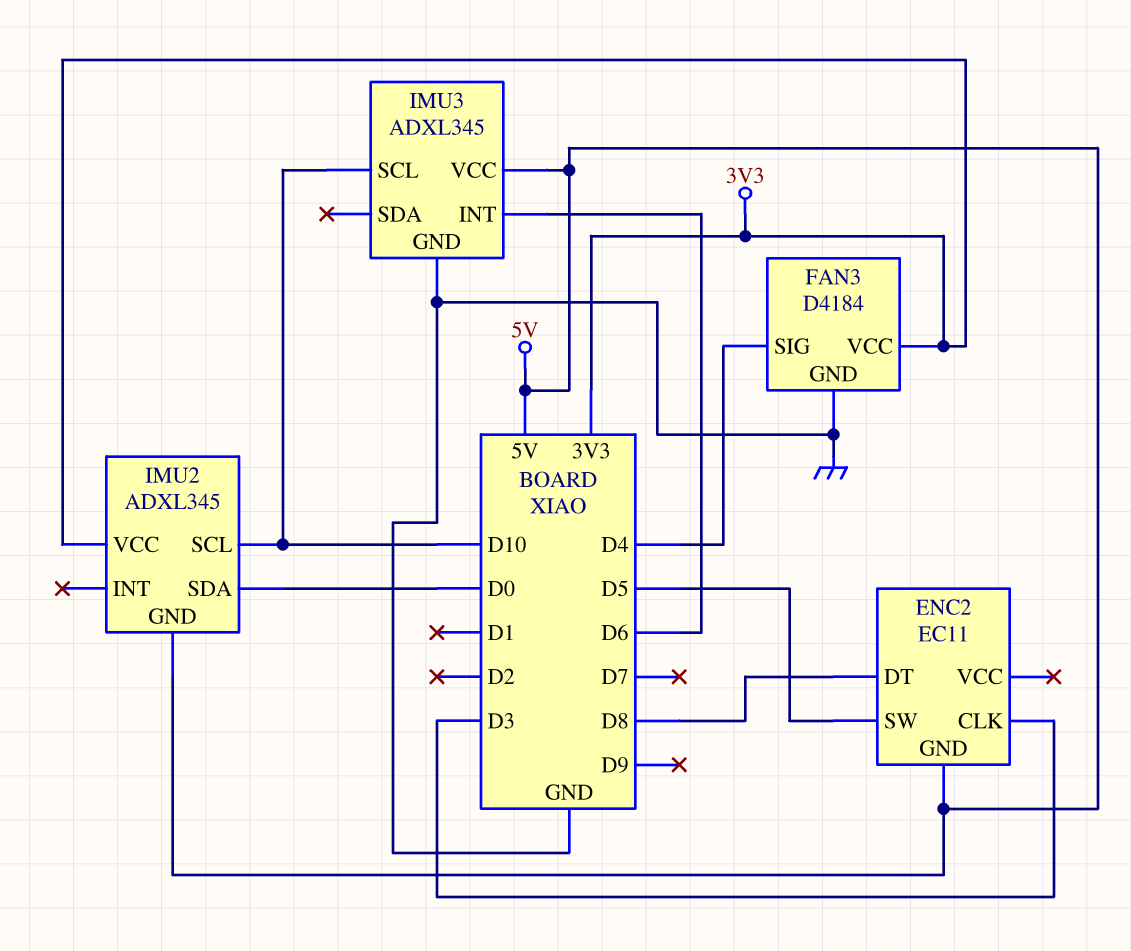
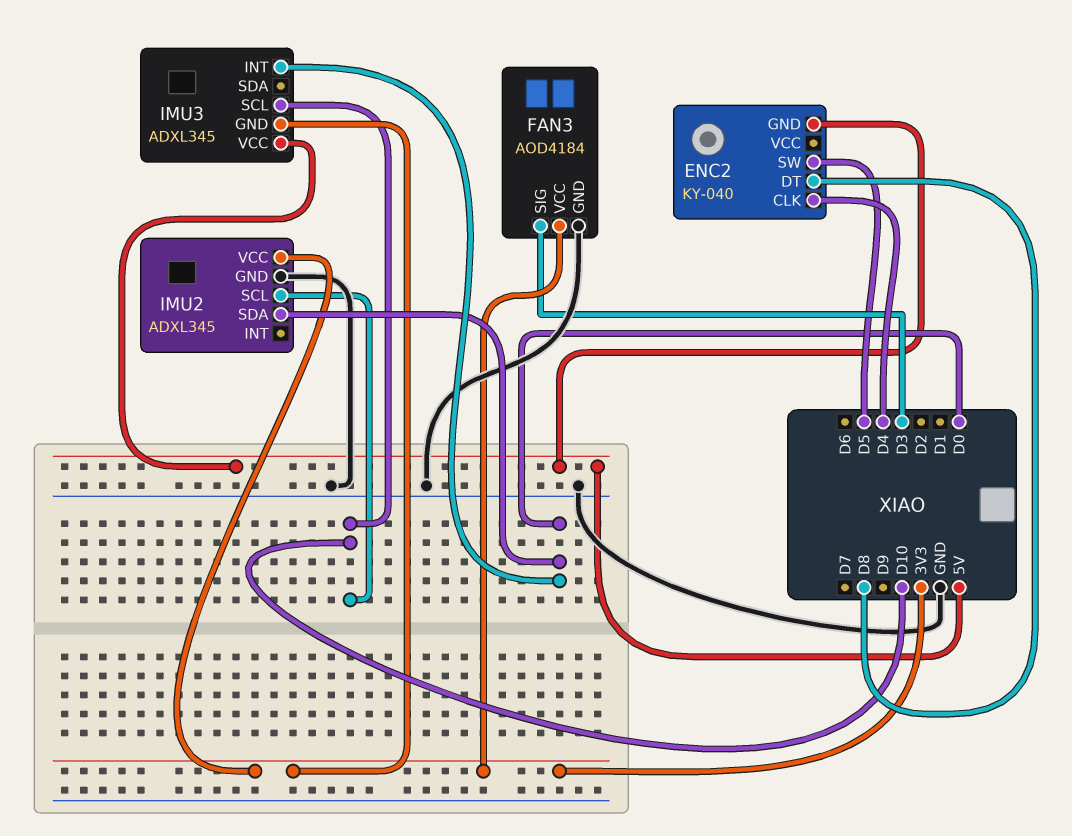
ENC2: EC11 -> KY-040
ENC2 pin CLK: D3 -> D4
FAN3: D4184 -> AOD4184
FAN3 pin SIG: D4 -> D3
IMU2 pin GND: 5V -> GND
IMU3 pin GND: GND -> 3V3
IMU3 pin INT: D6 -> D0

